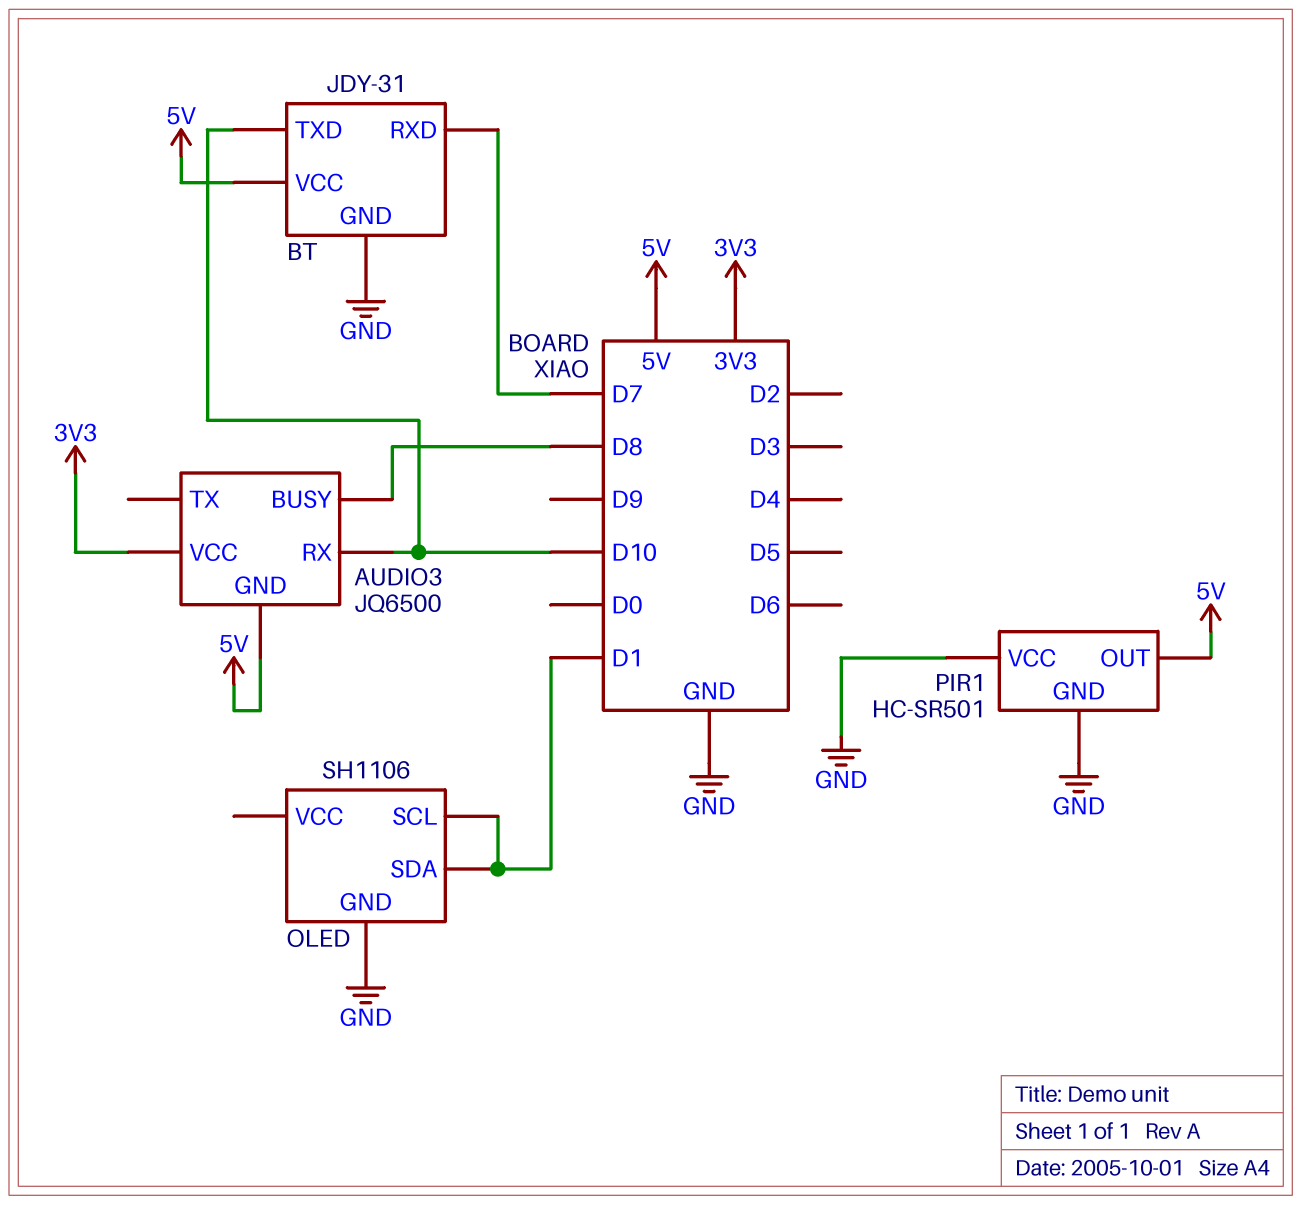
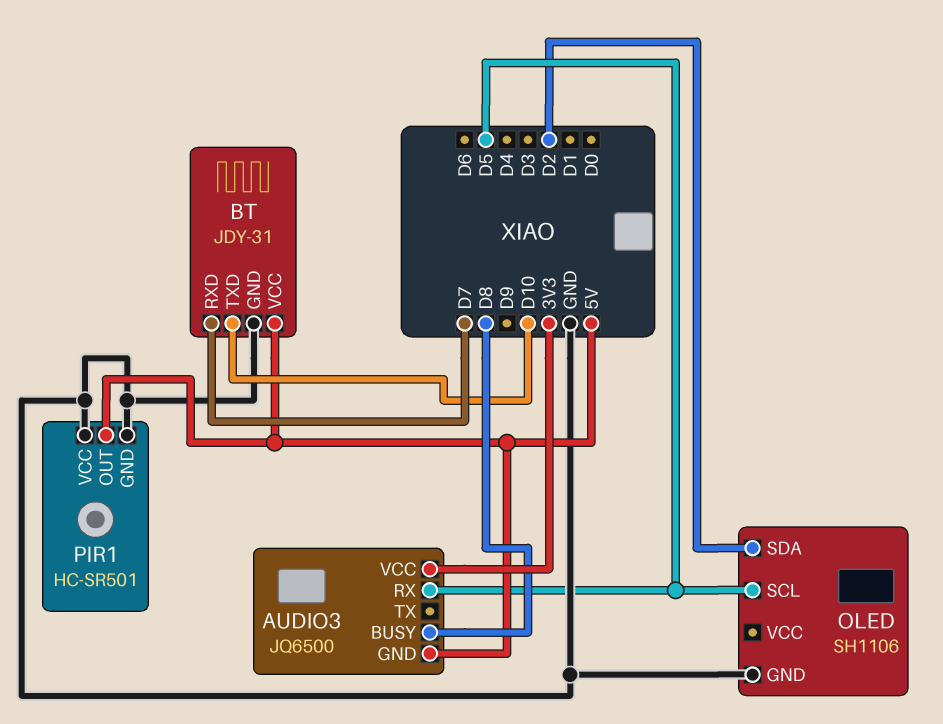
AUDIO3 pin RX: D10 -> D5
OLED pin SCL: D1 -> D5
OLED pin SDA: D1 -> D2

